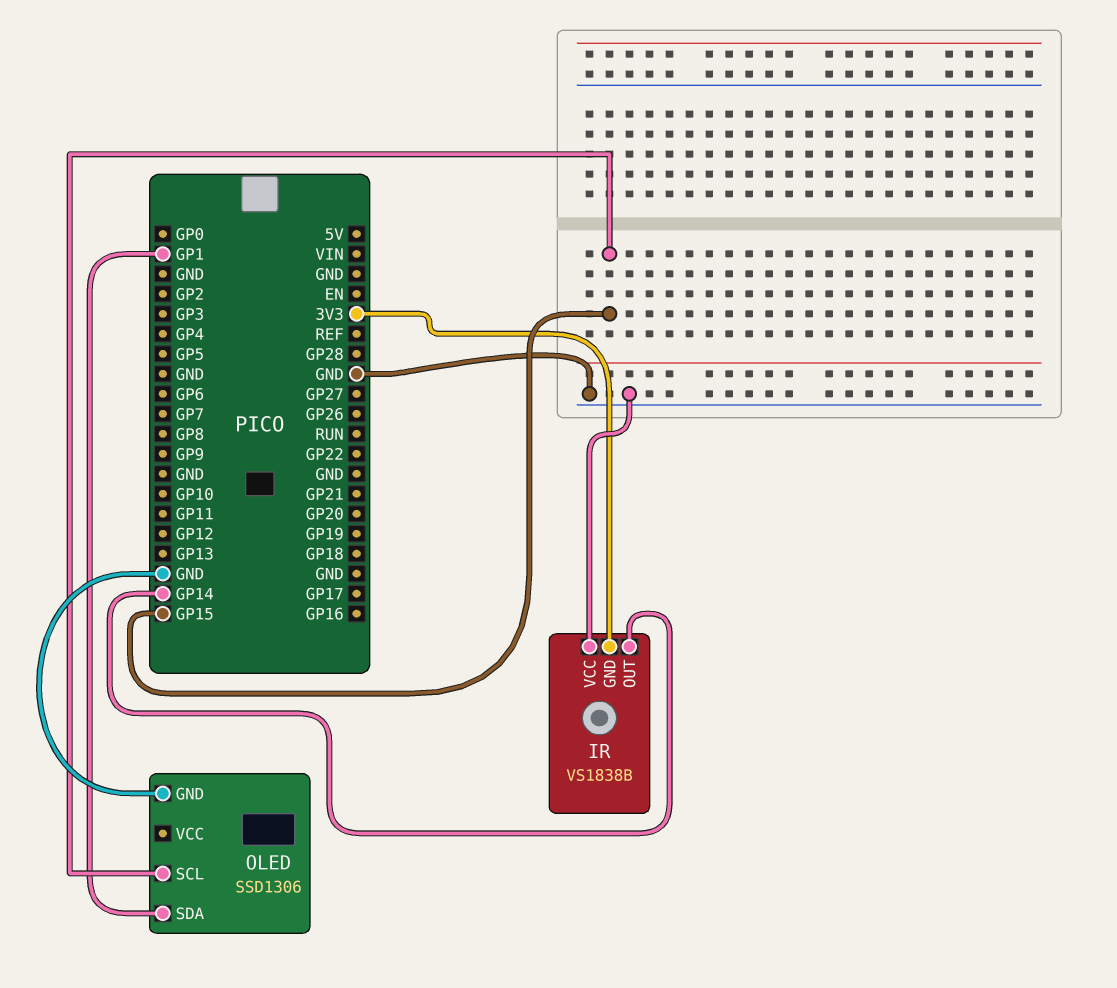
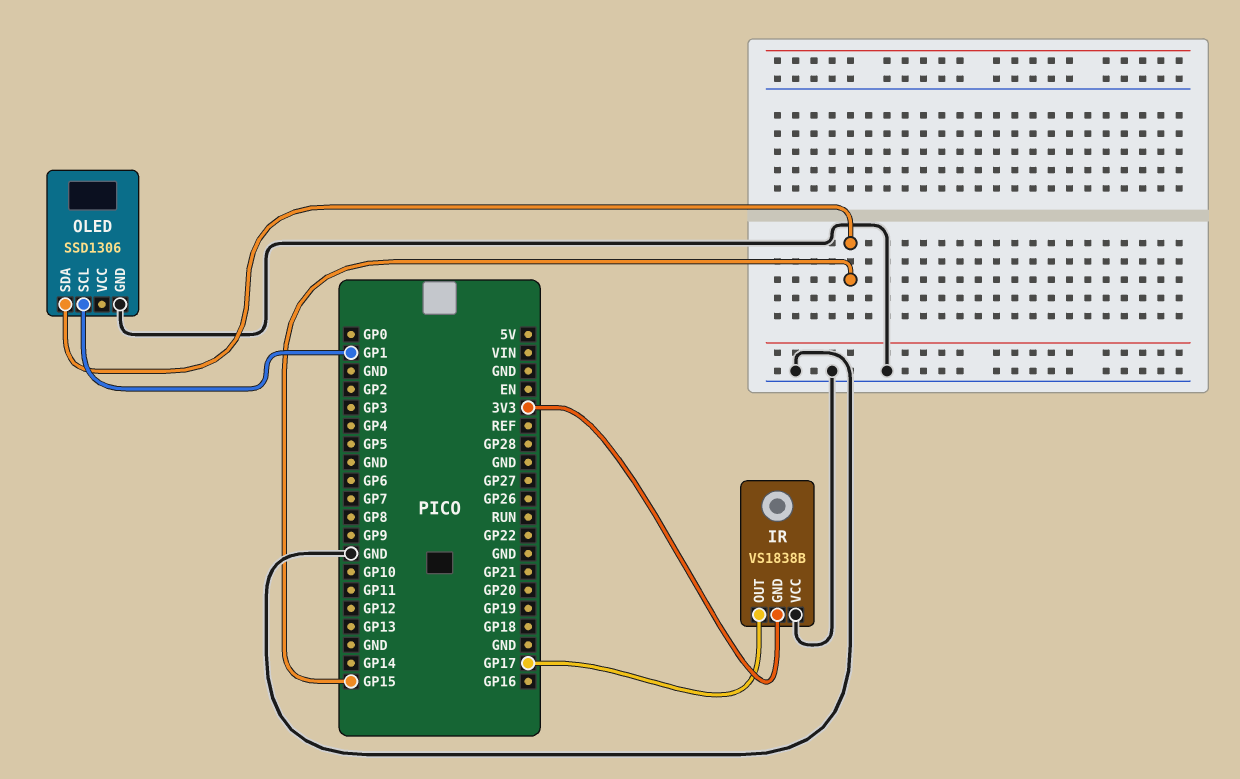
IR pin OUT: GP14 -> GP17
OLED pin SCL: GP15 -> GP1
OLED pin SDA: GP1 -> GP15

